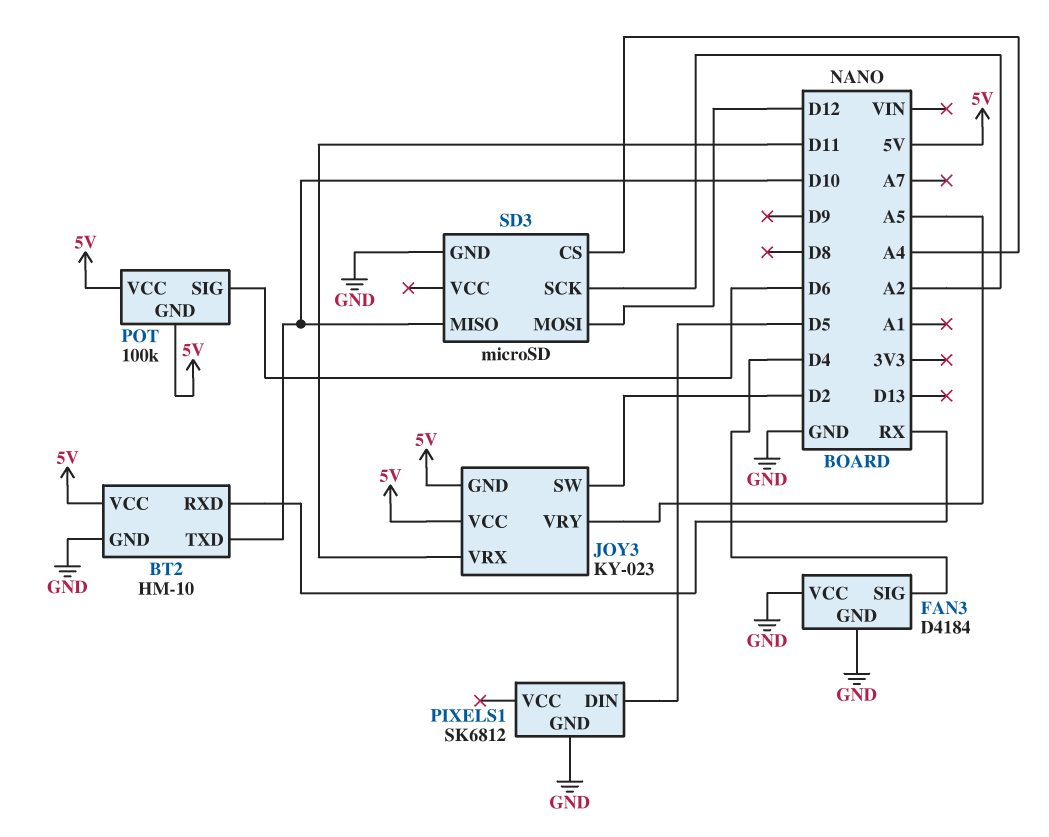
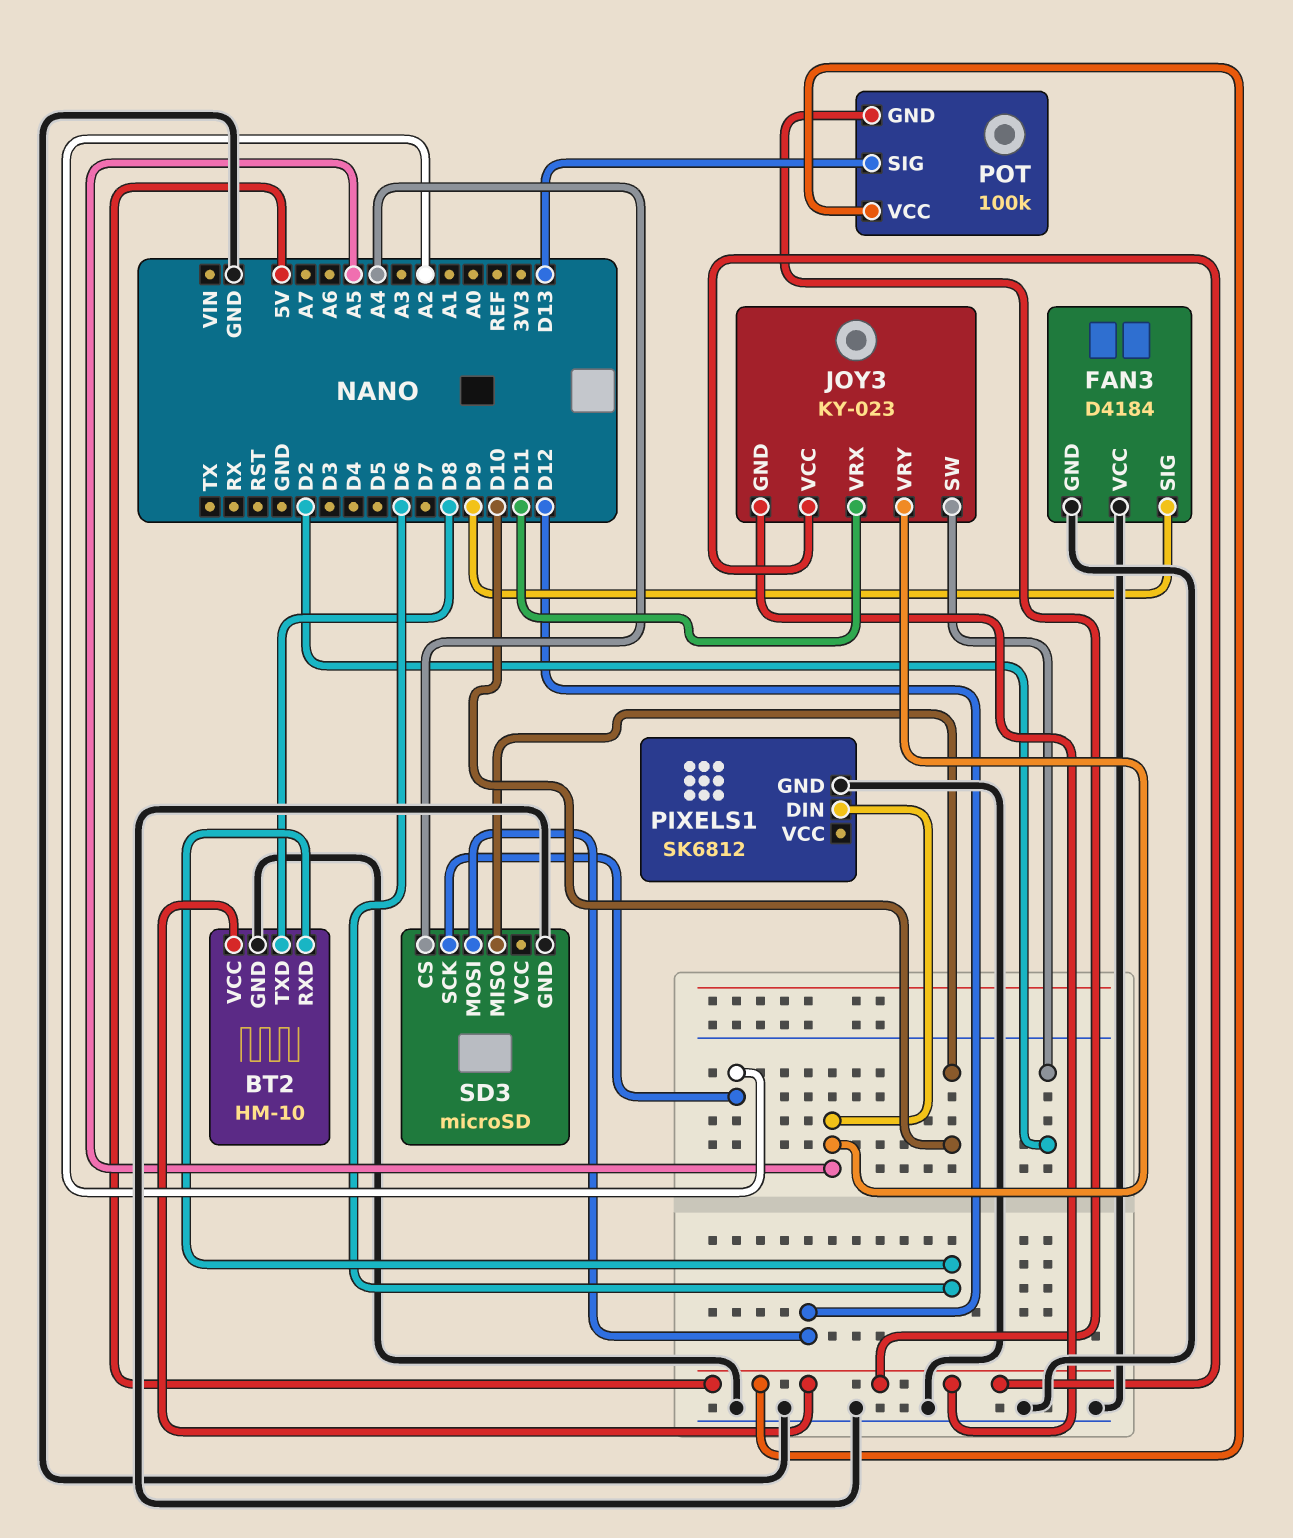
BT2 pin RXD: RX -> D6
BT2 pin TXD: D10 -> D8
FAN3 pin SIG: D4 -> D9
PIXELS1 pin DIN: D5 -> A5
POT pin SIG: D6 -> D13

